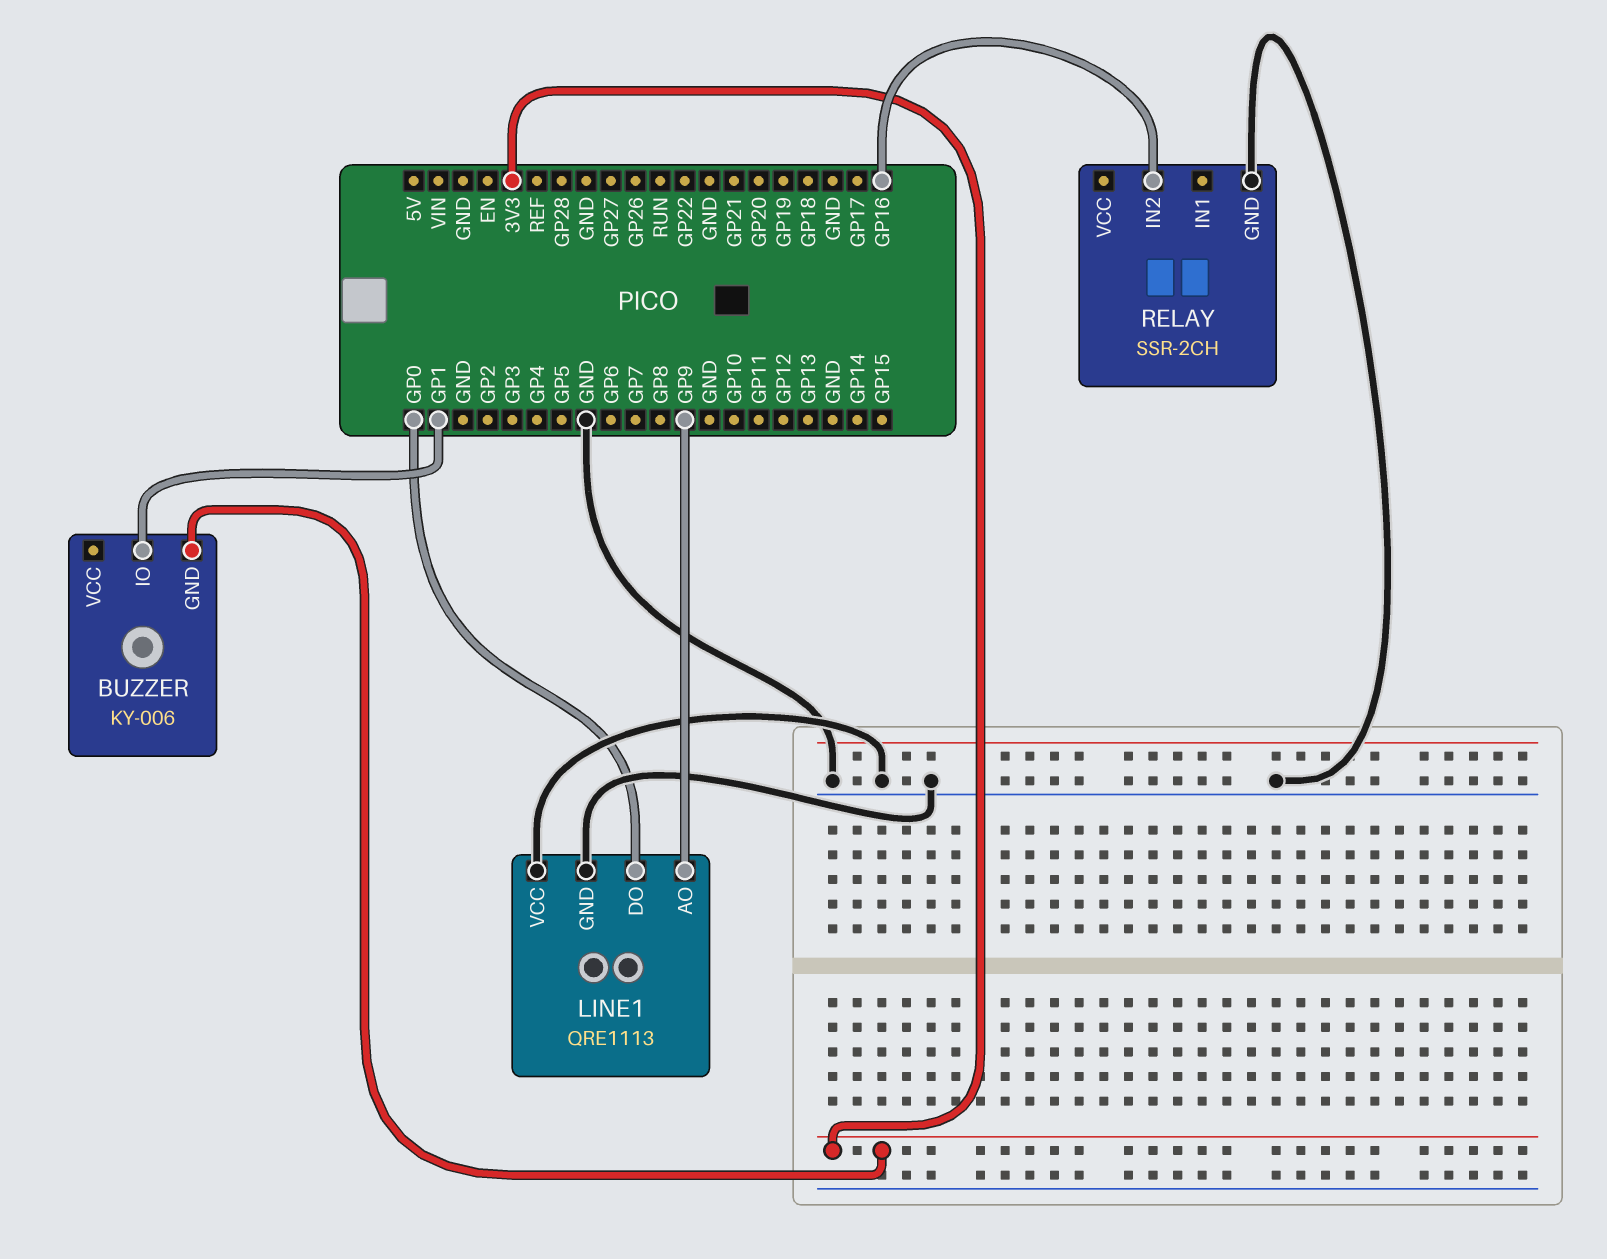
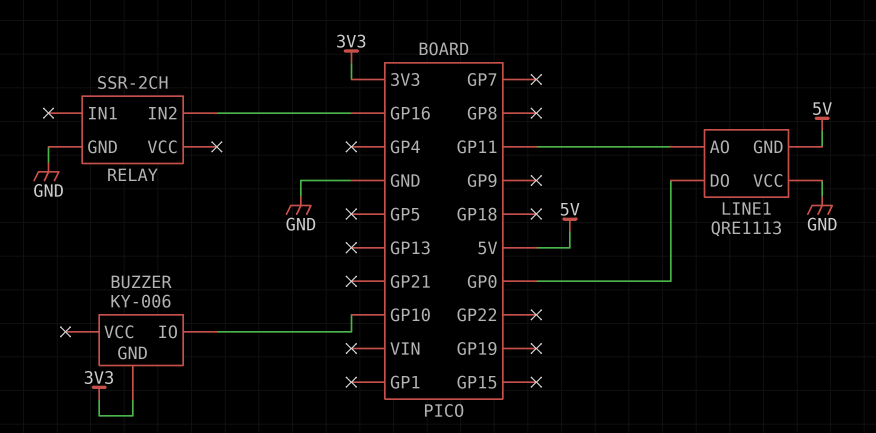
BUZZER pin IO: GP1 -> GP10
LINE1 pin AO: GP9 -> GP11
LINE1 pin GND: GND -> 5V

